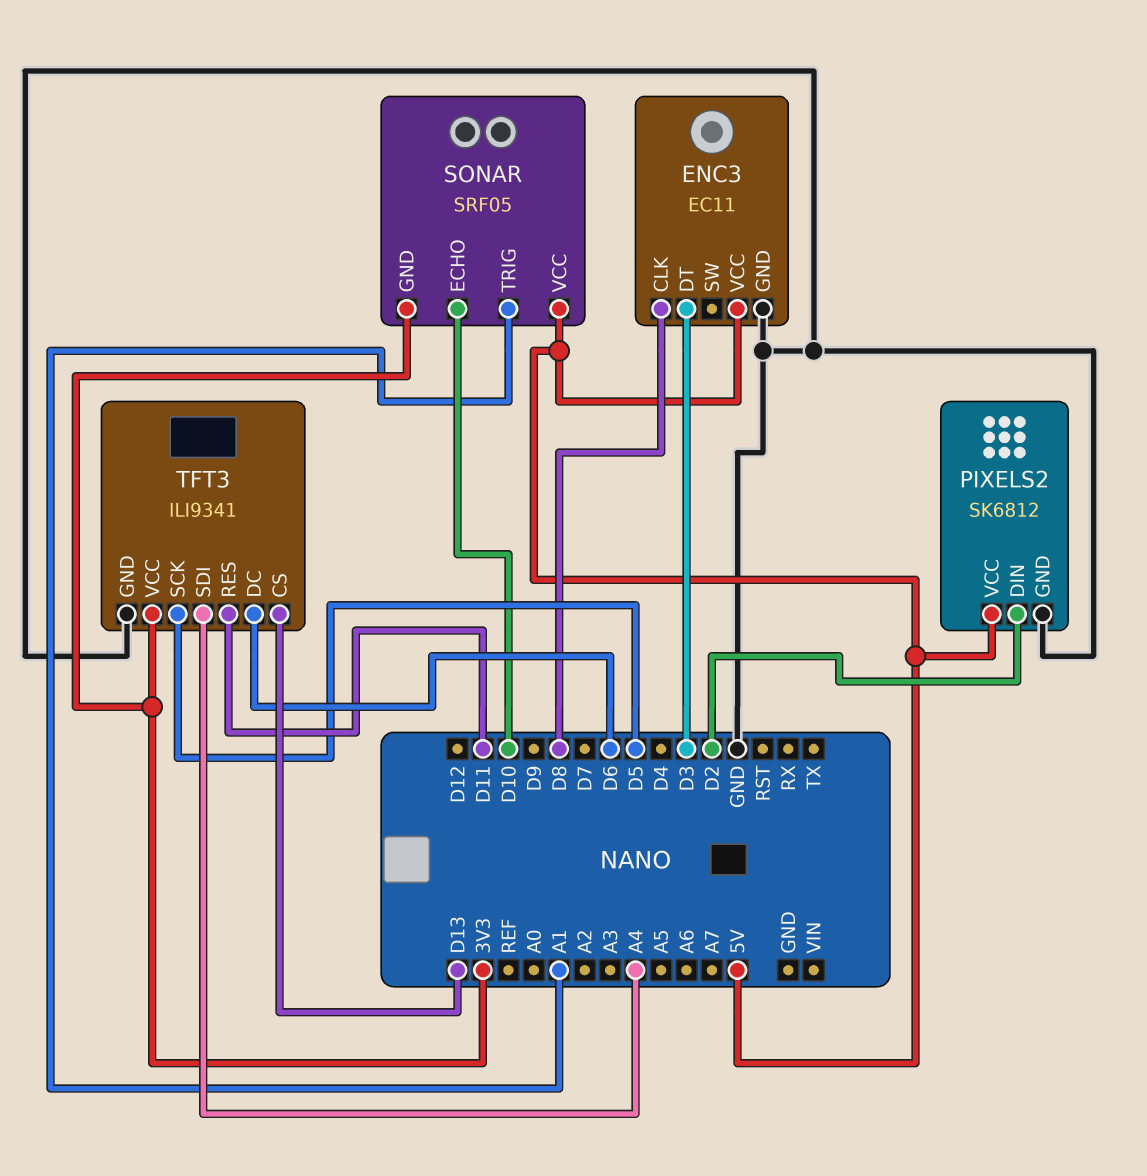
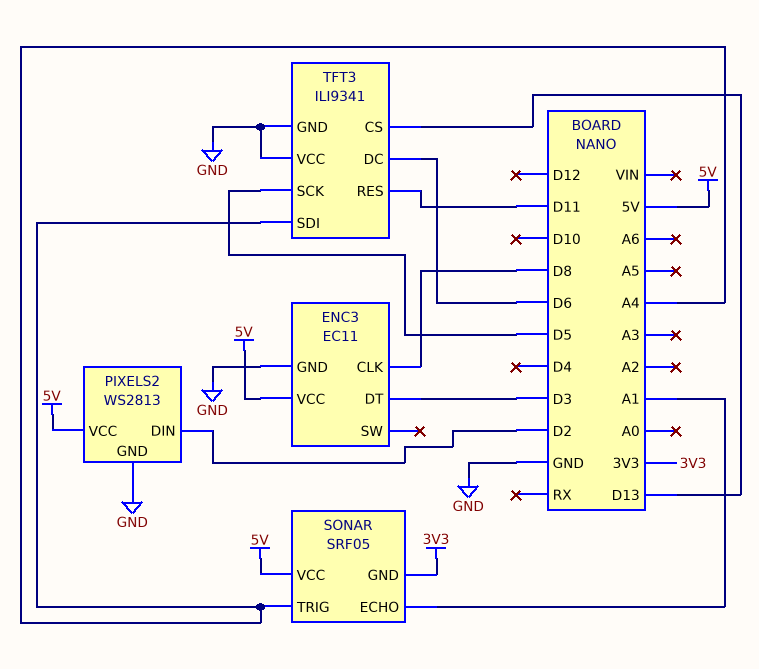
PIXELS2: SK6812 -> WS2813
SONAR pin ECHO: D10 -> A1
SONAR pin TRIG: A1 -> A4
TFT3 pin VCC: 3V3 -> GND

